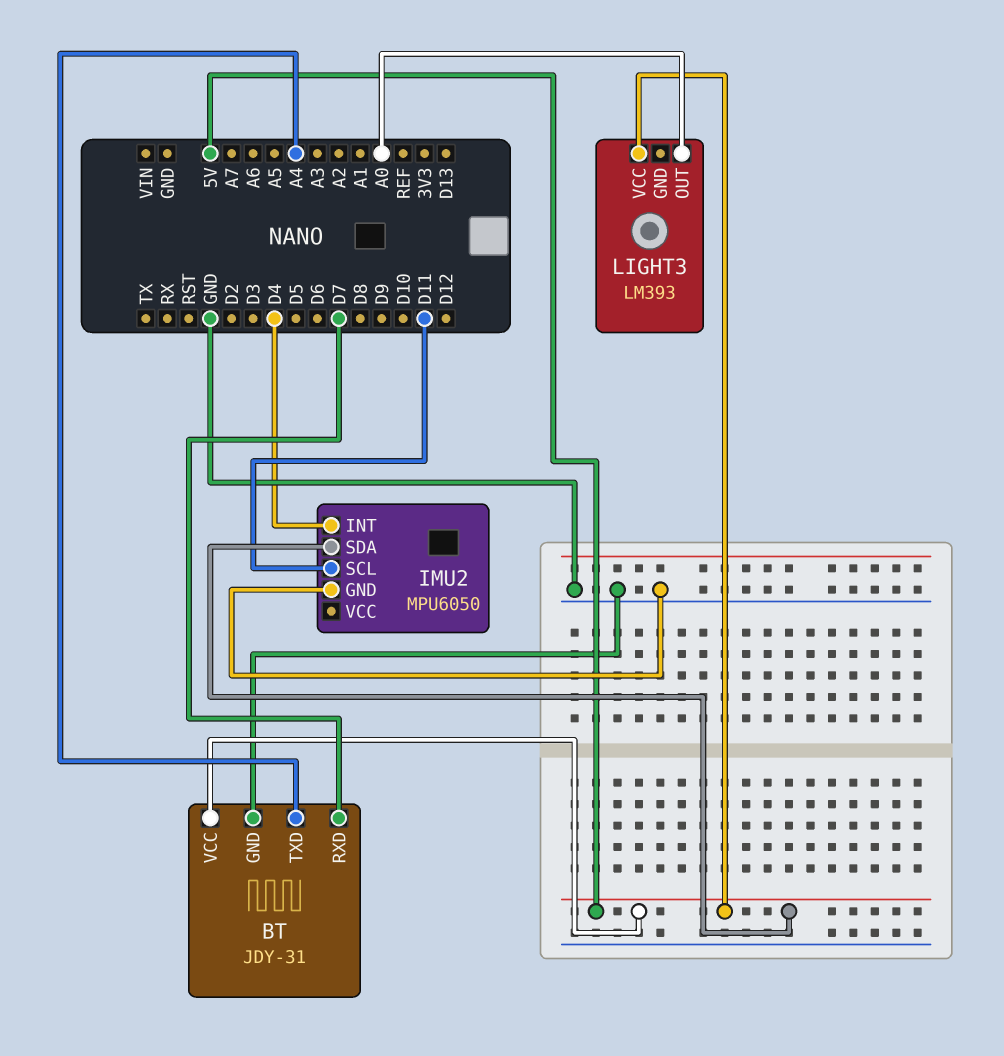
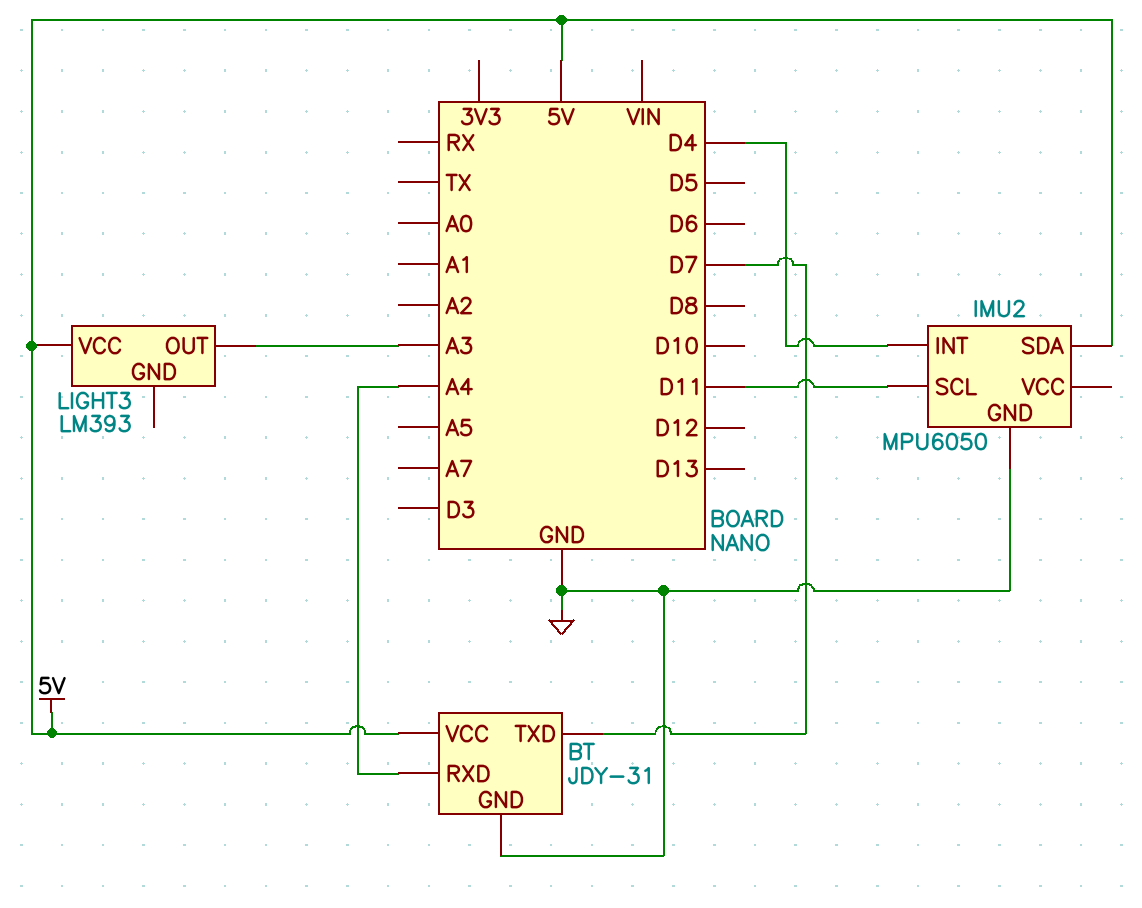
BT pin RXD: D7 -> A4
BT pin TXD: A4 -> D7
LIGHT3 pin OUT: A0 -> A3

